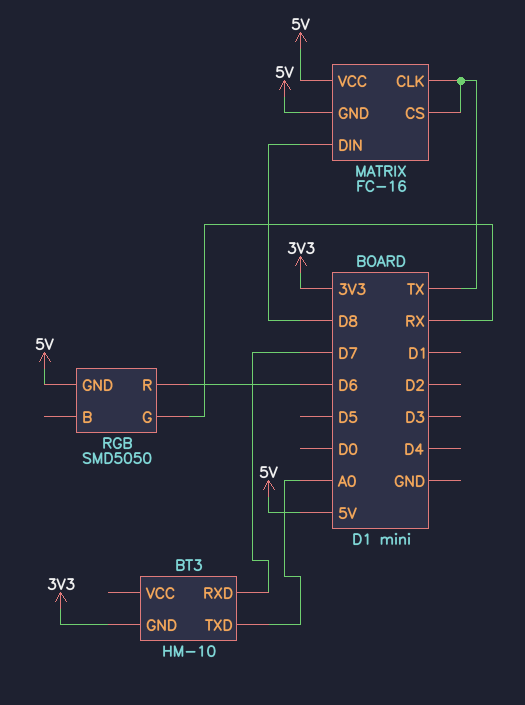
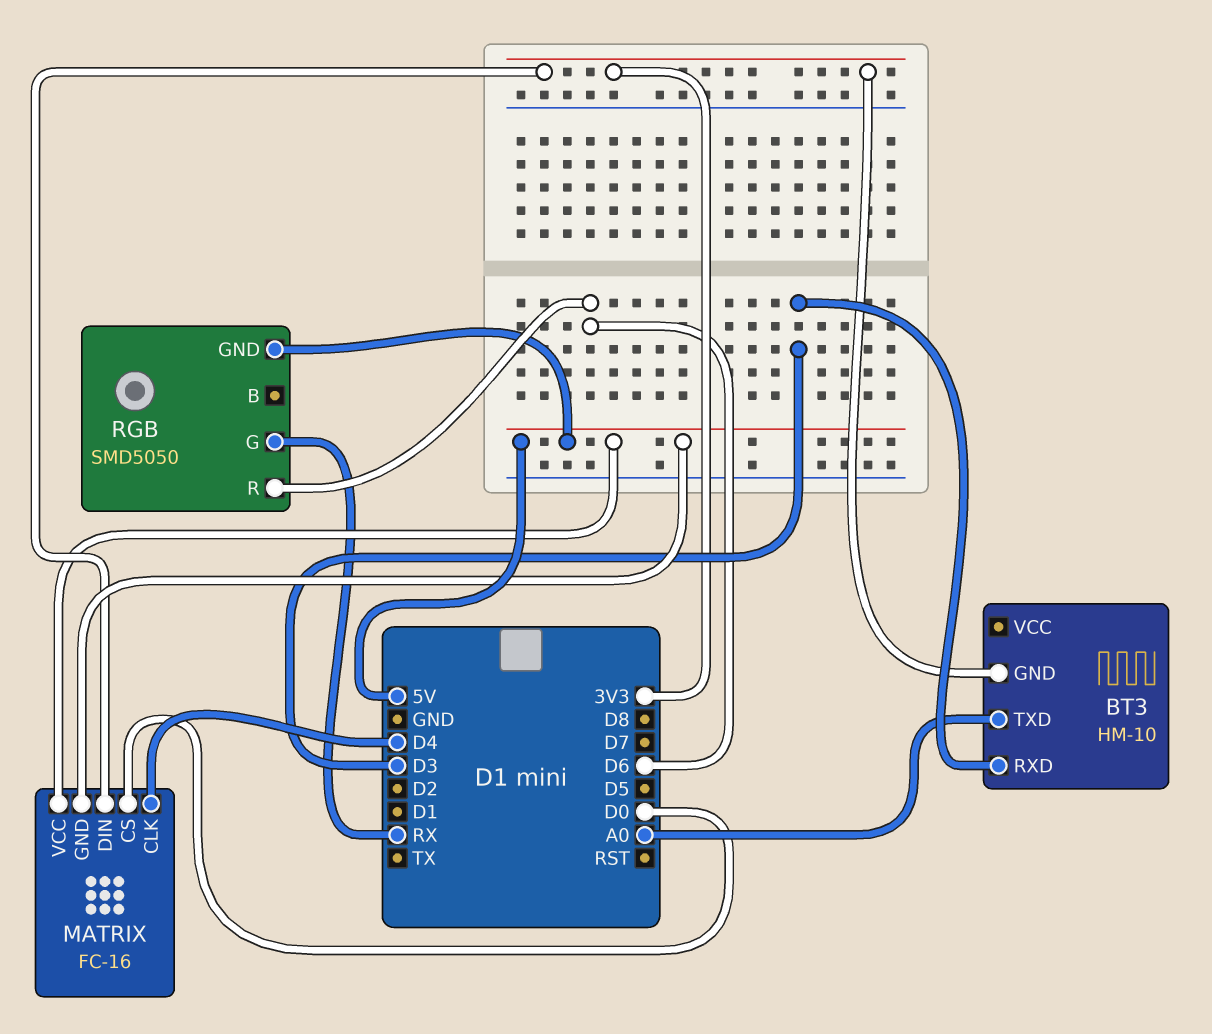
BT3 pin RXD: D7 -> D3
MATRIX pin CLK: TX -> D4
MATRIX pin CS: TX -> D0
MATRIX pin DIN: D8 -> 3V3

